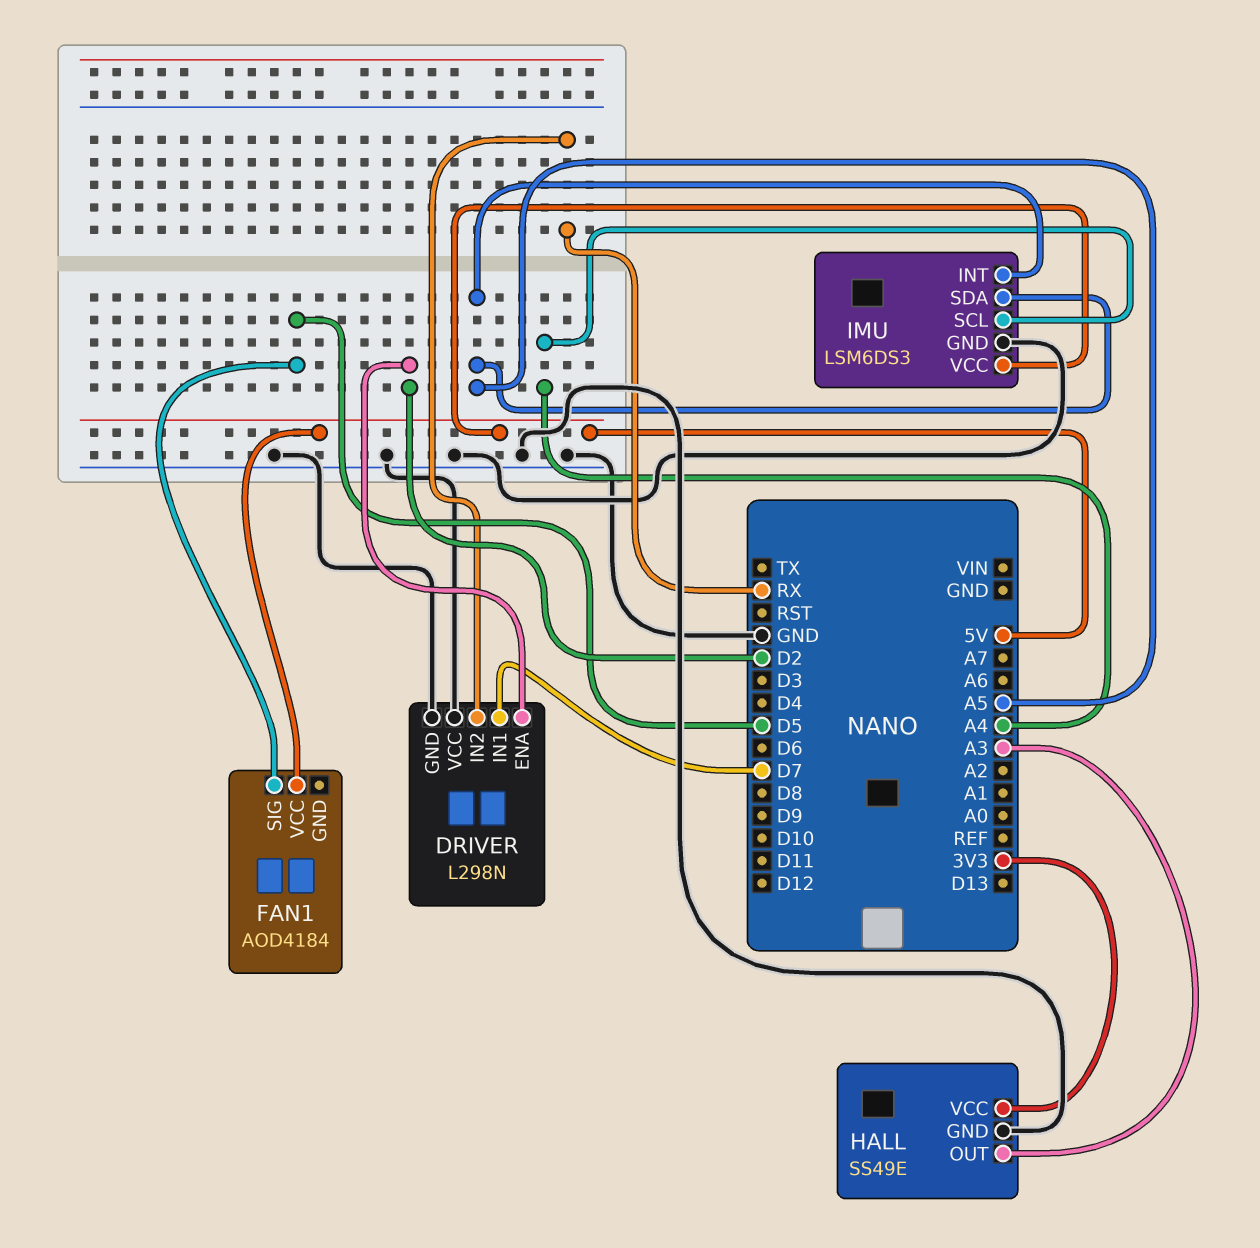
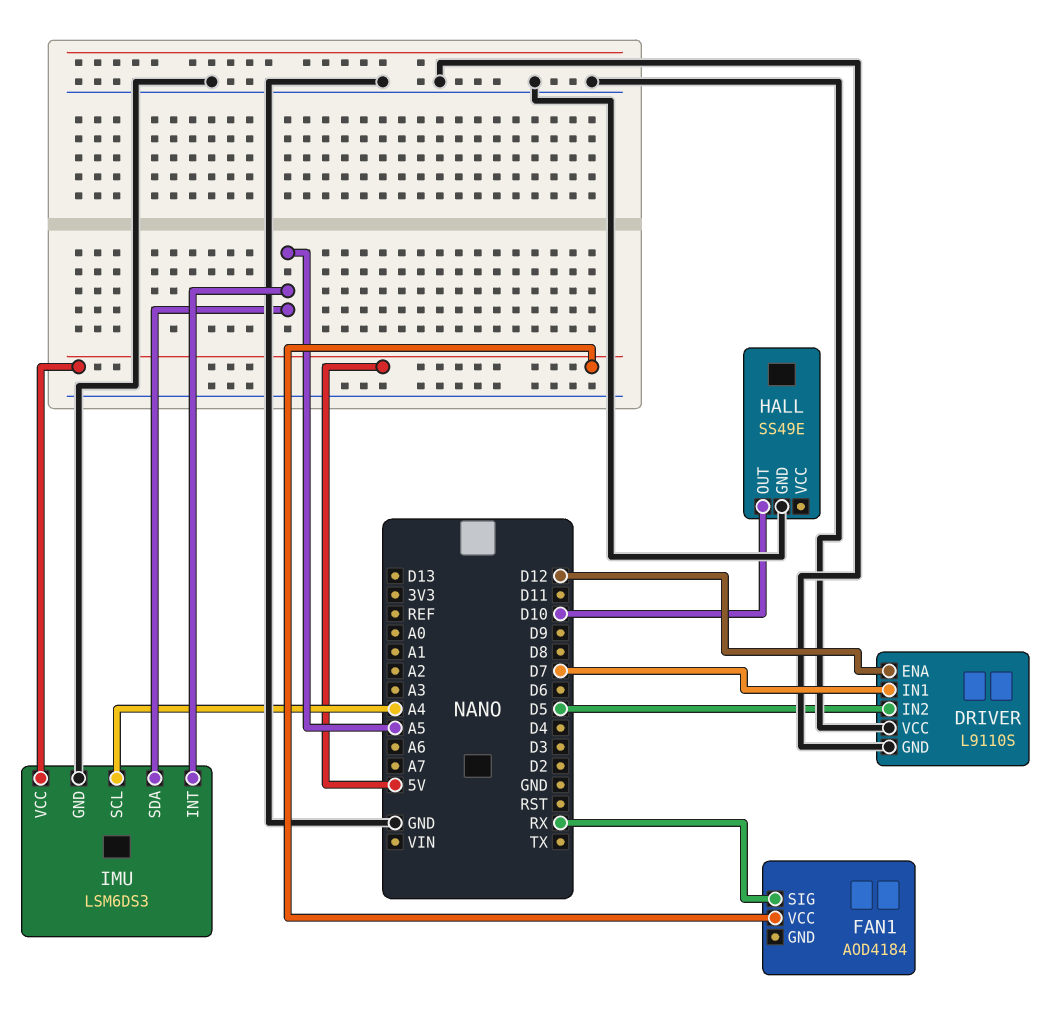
DRIVER: L298N -> L9110S
DRIVER pin ENA: D2 -> D12
DRIVER pin IN2: RX -> D5
FAN1 pin SIG: D5 -> RX
HALL pin OUT: A3 -> D10
HALL pin VCC: 3V3 -> none

